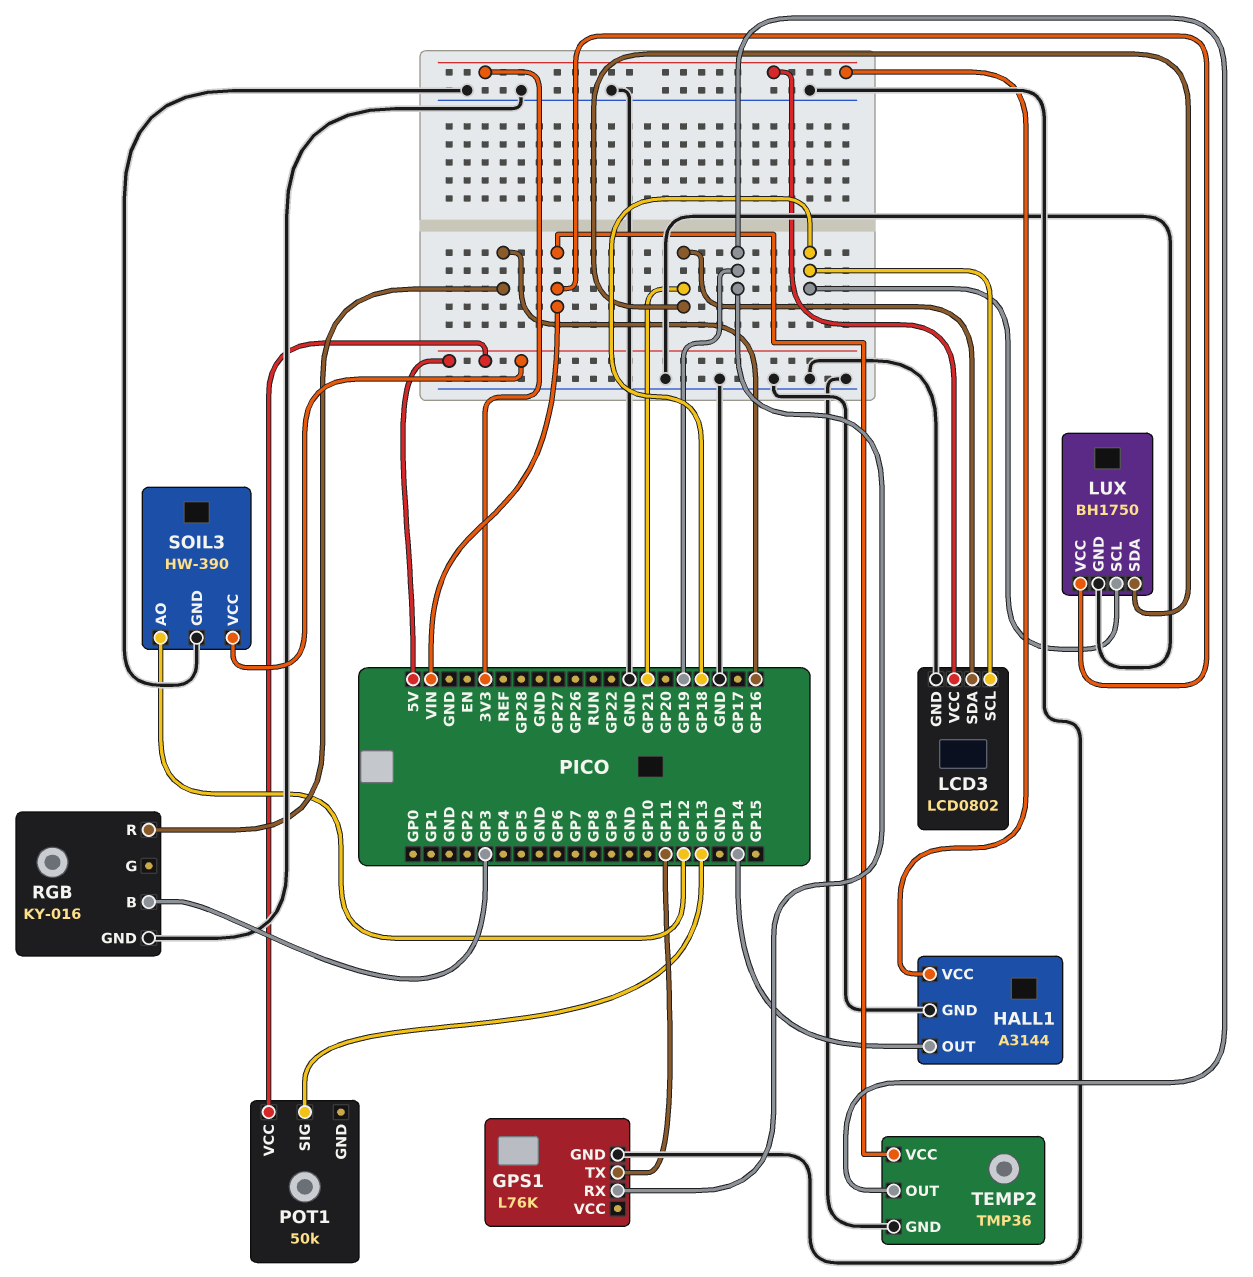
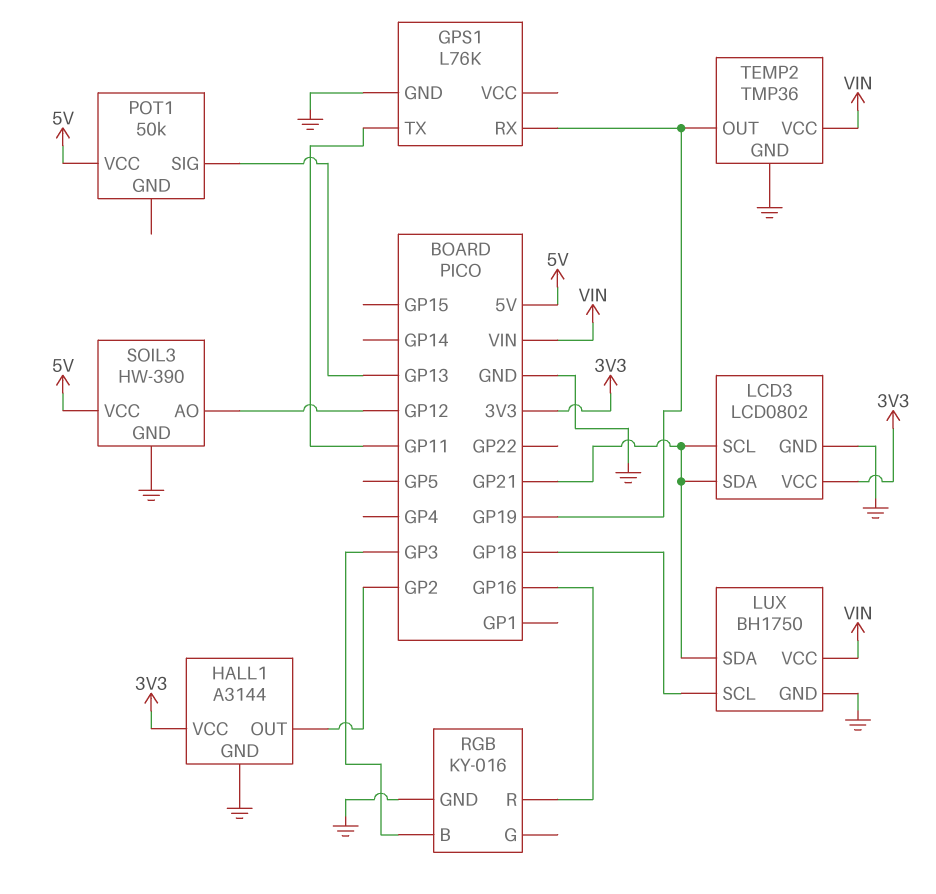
HALL1 pin OUT: GP14 -> GP2
LCD3 pin SCL: GP18 -> GP21

